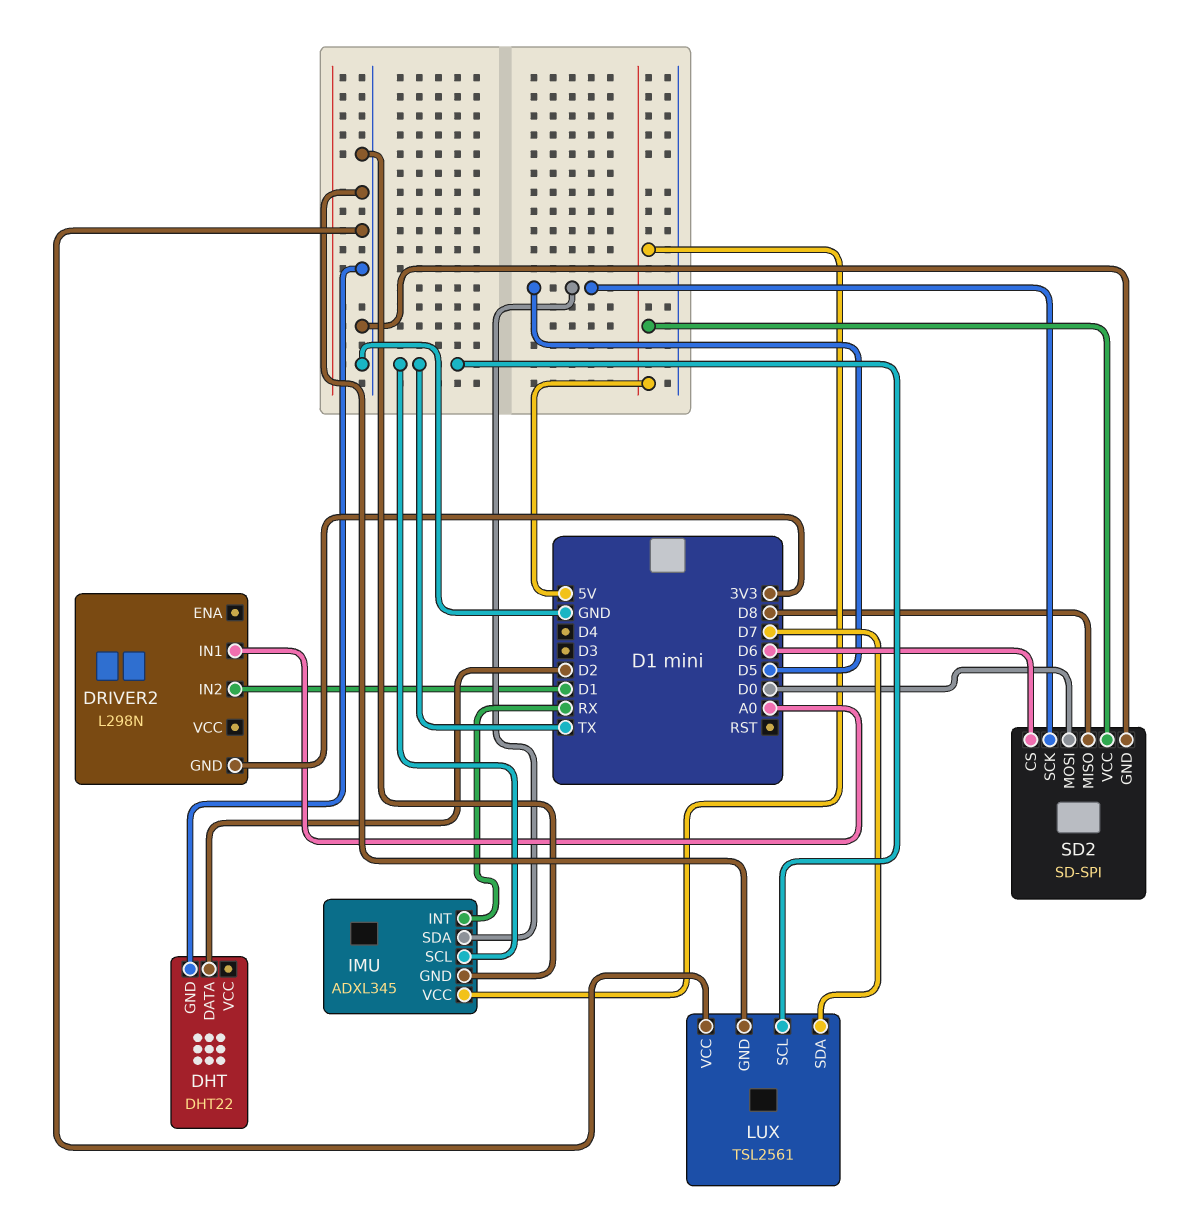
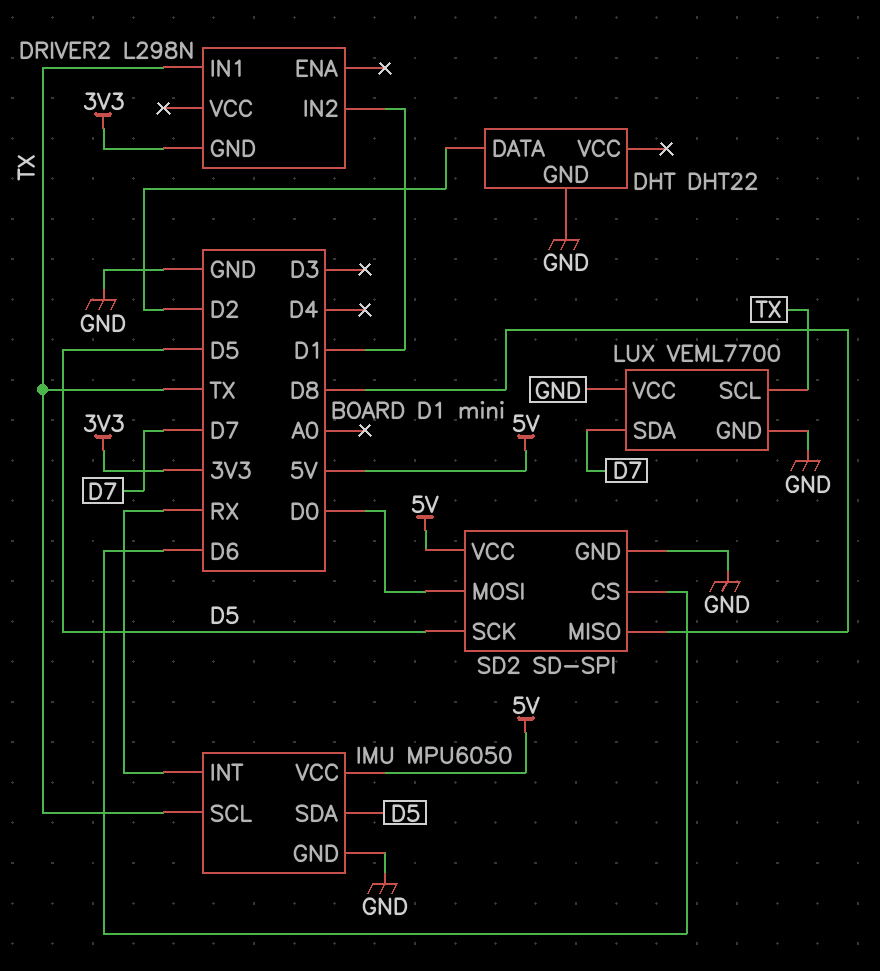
DRIVER2 pin IN1: A0 -> TX
IMU: ADXL345 -> MPU6050
LUX: TSL2561 -> VEML7700

